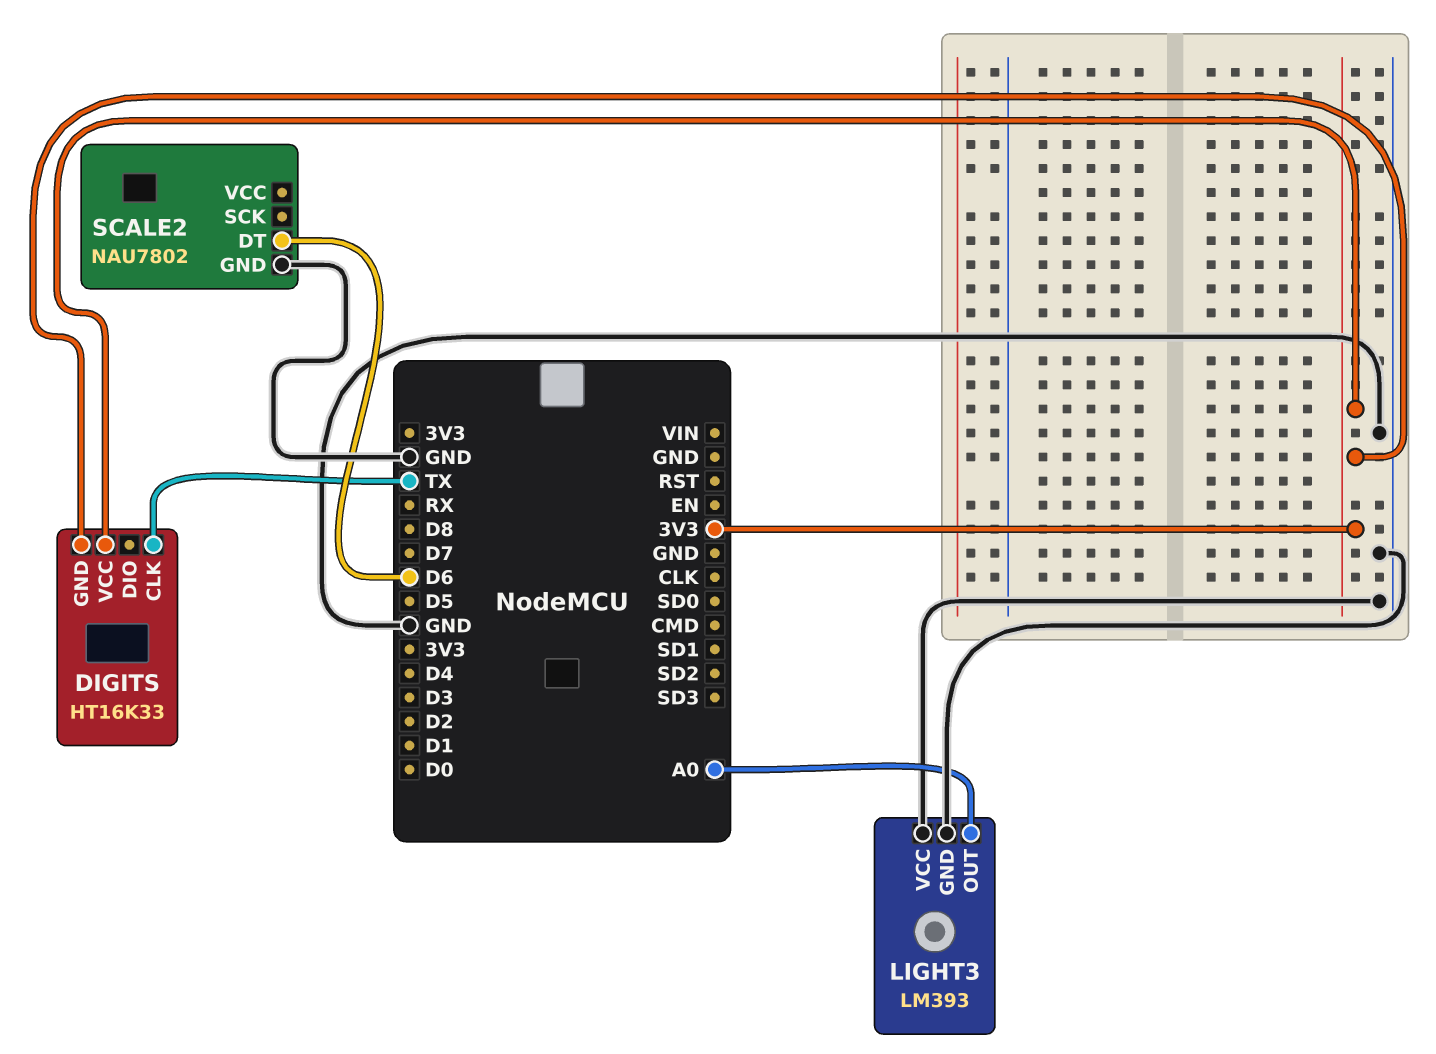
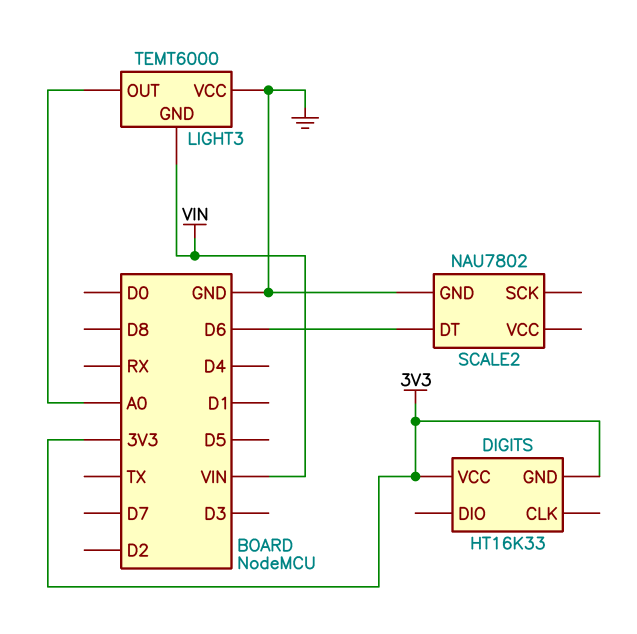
DIGITS pin CLK: TX -> none
LIGHT3: LM393 -> TEMT6000
LIGHT3 pin GND: GND -> VIN

